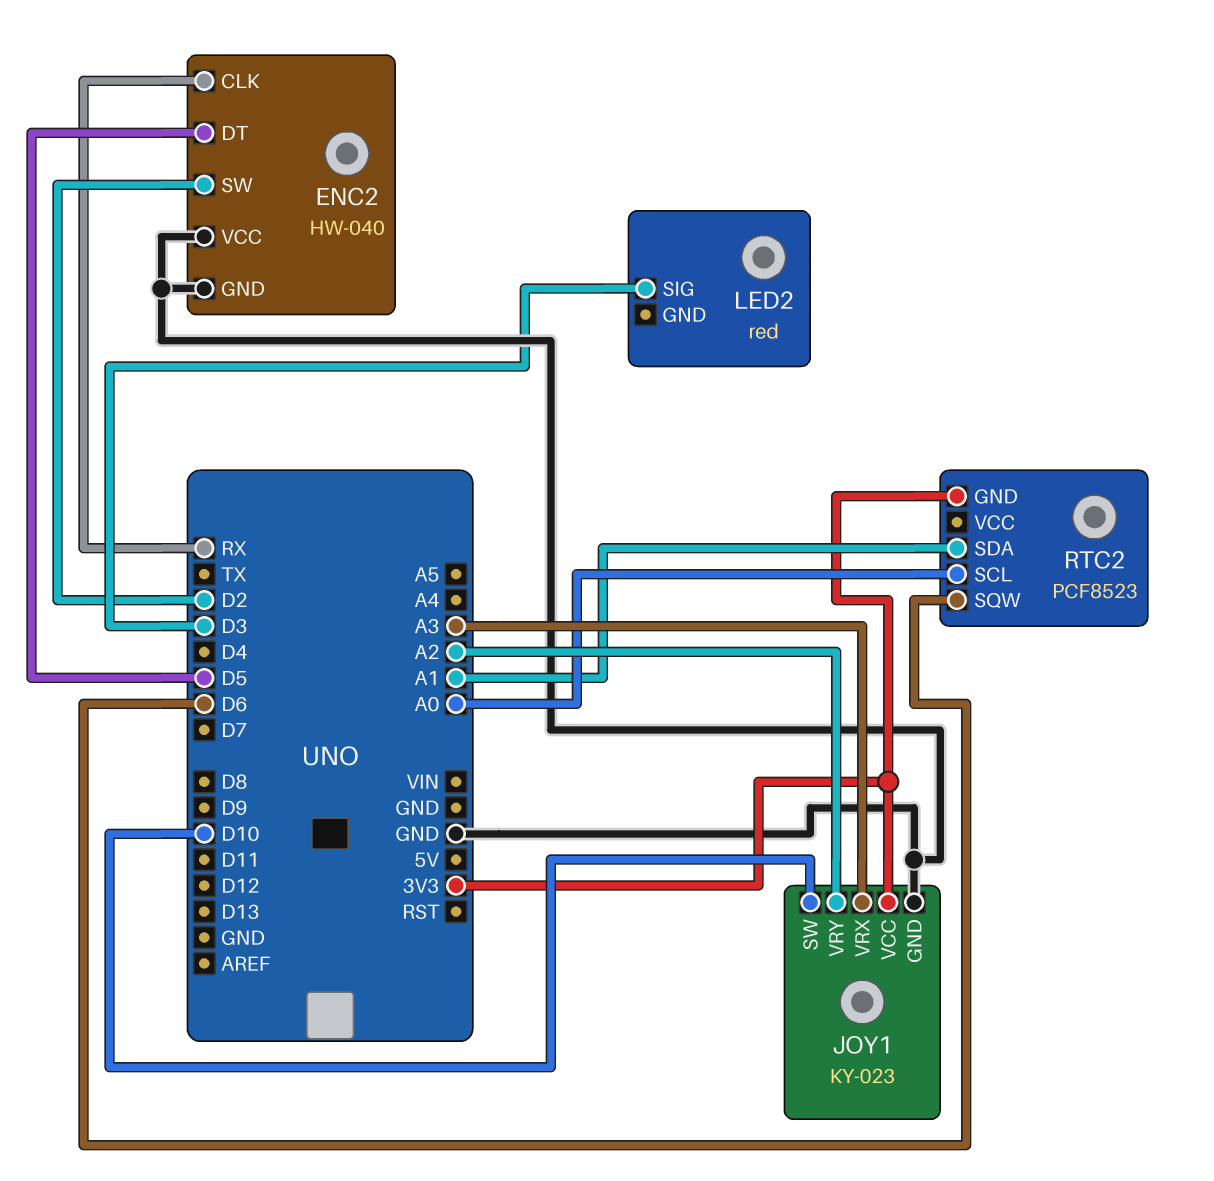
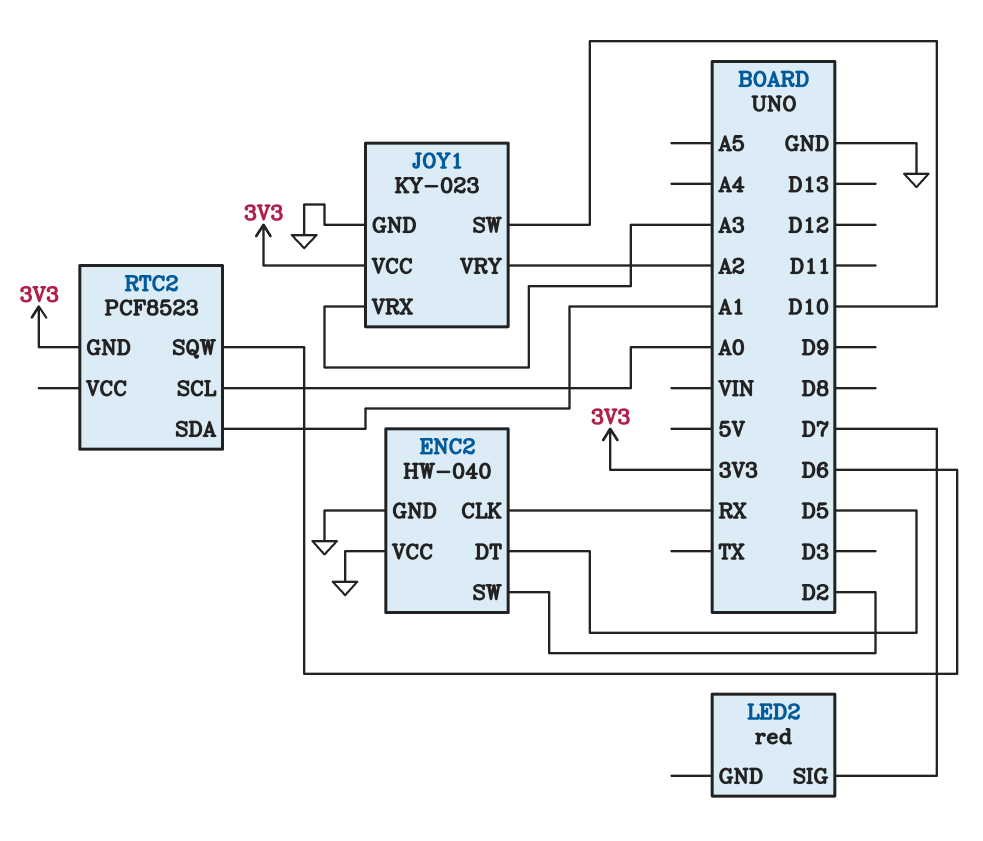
LED2 pin SIG: D3 -> D7

